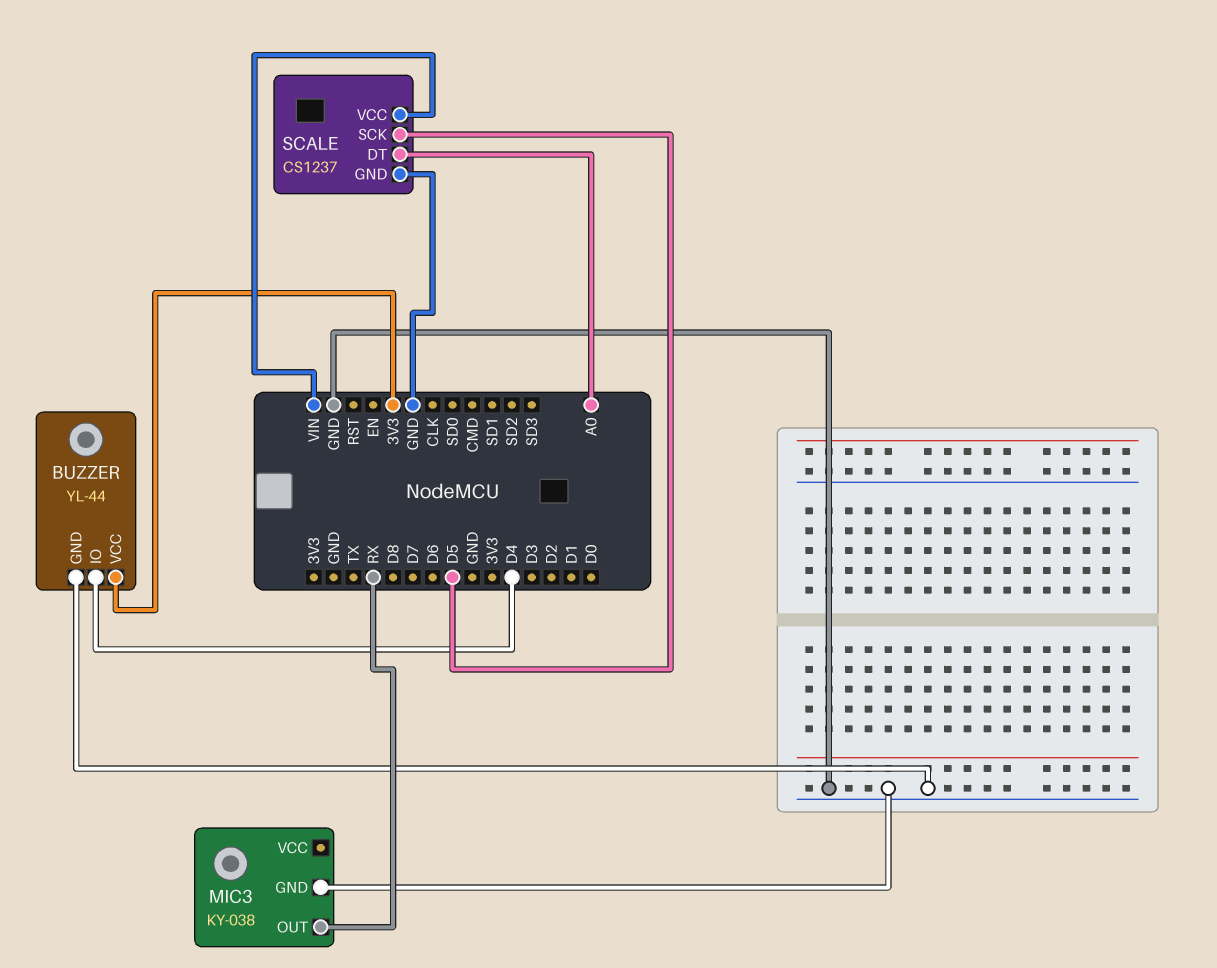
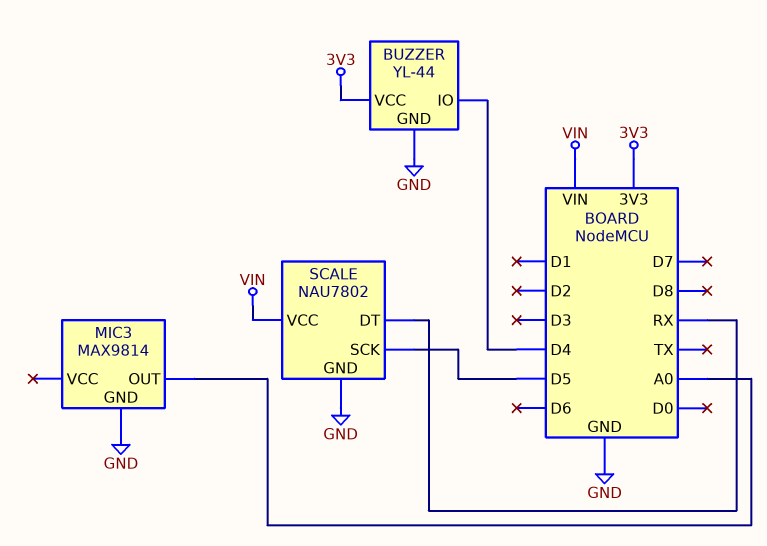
MIC3: KY-038 -> MAX9814
MIC3 pin OUT: RX -> A0
SCALE: CS1237 -> NAU7802
SCALE pin DT: A0 -> RX

